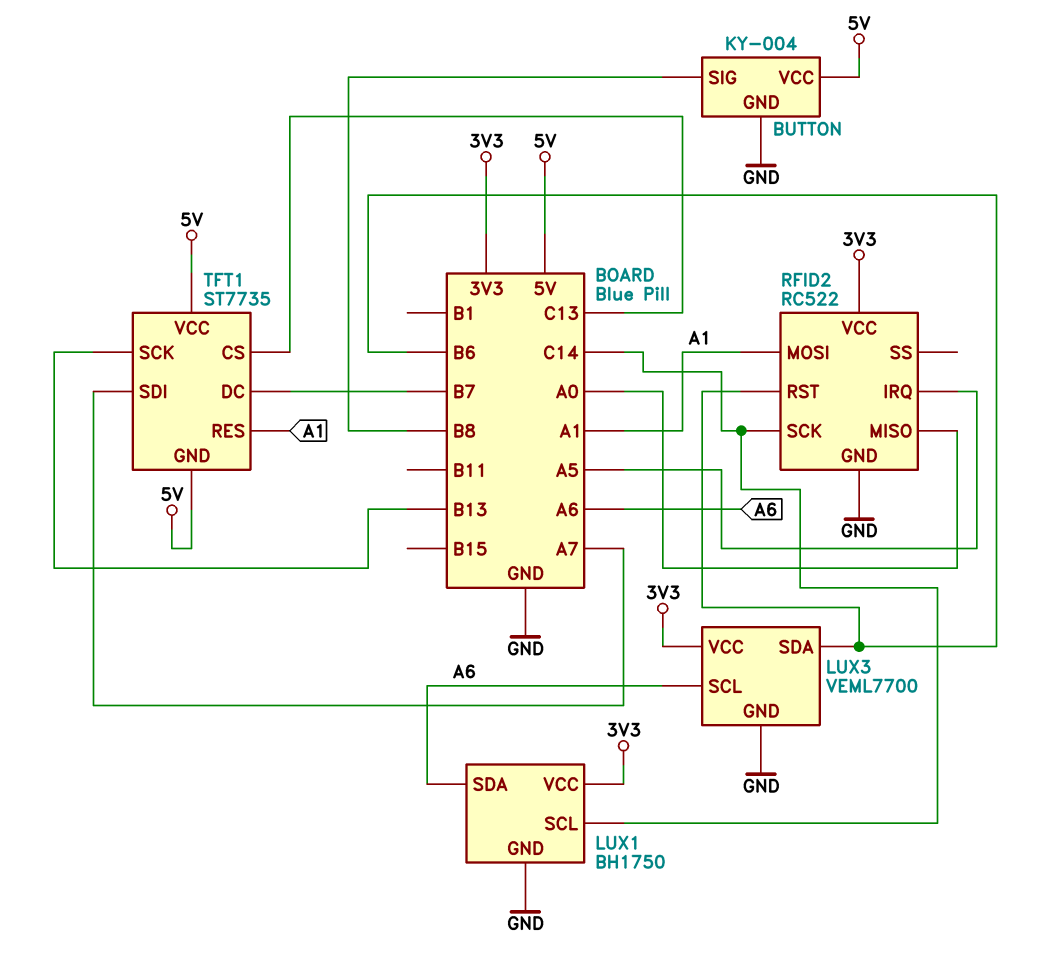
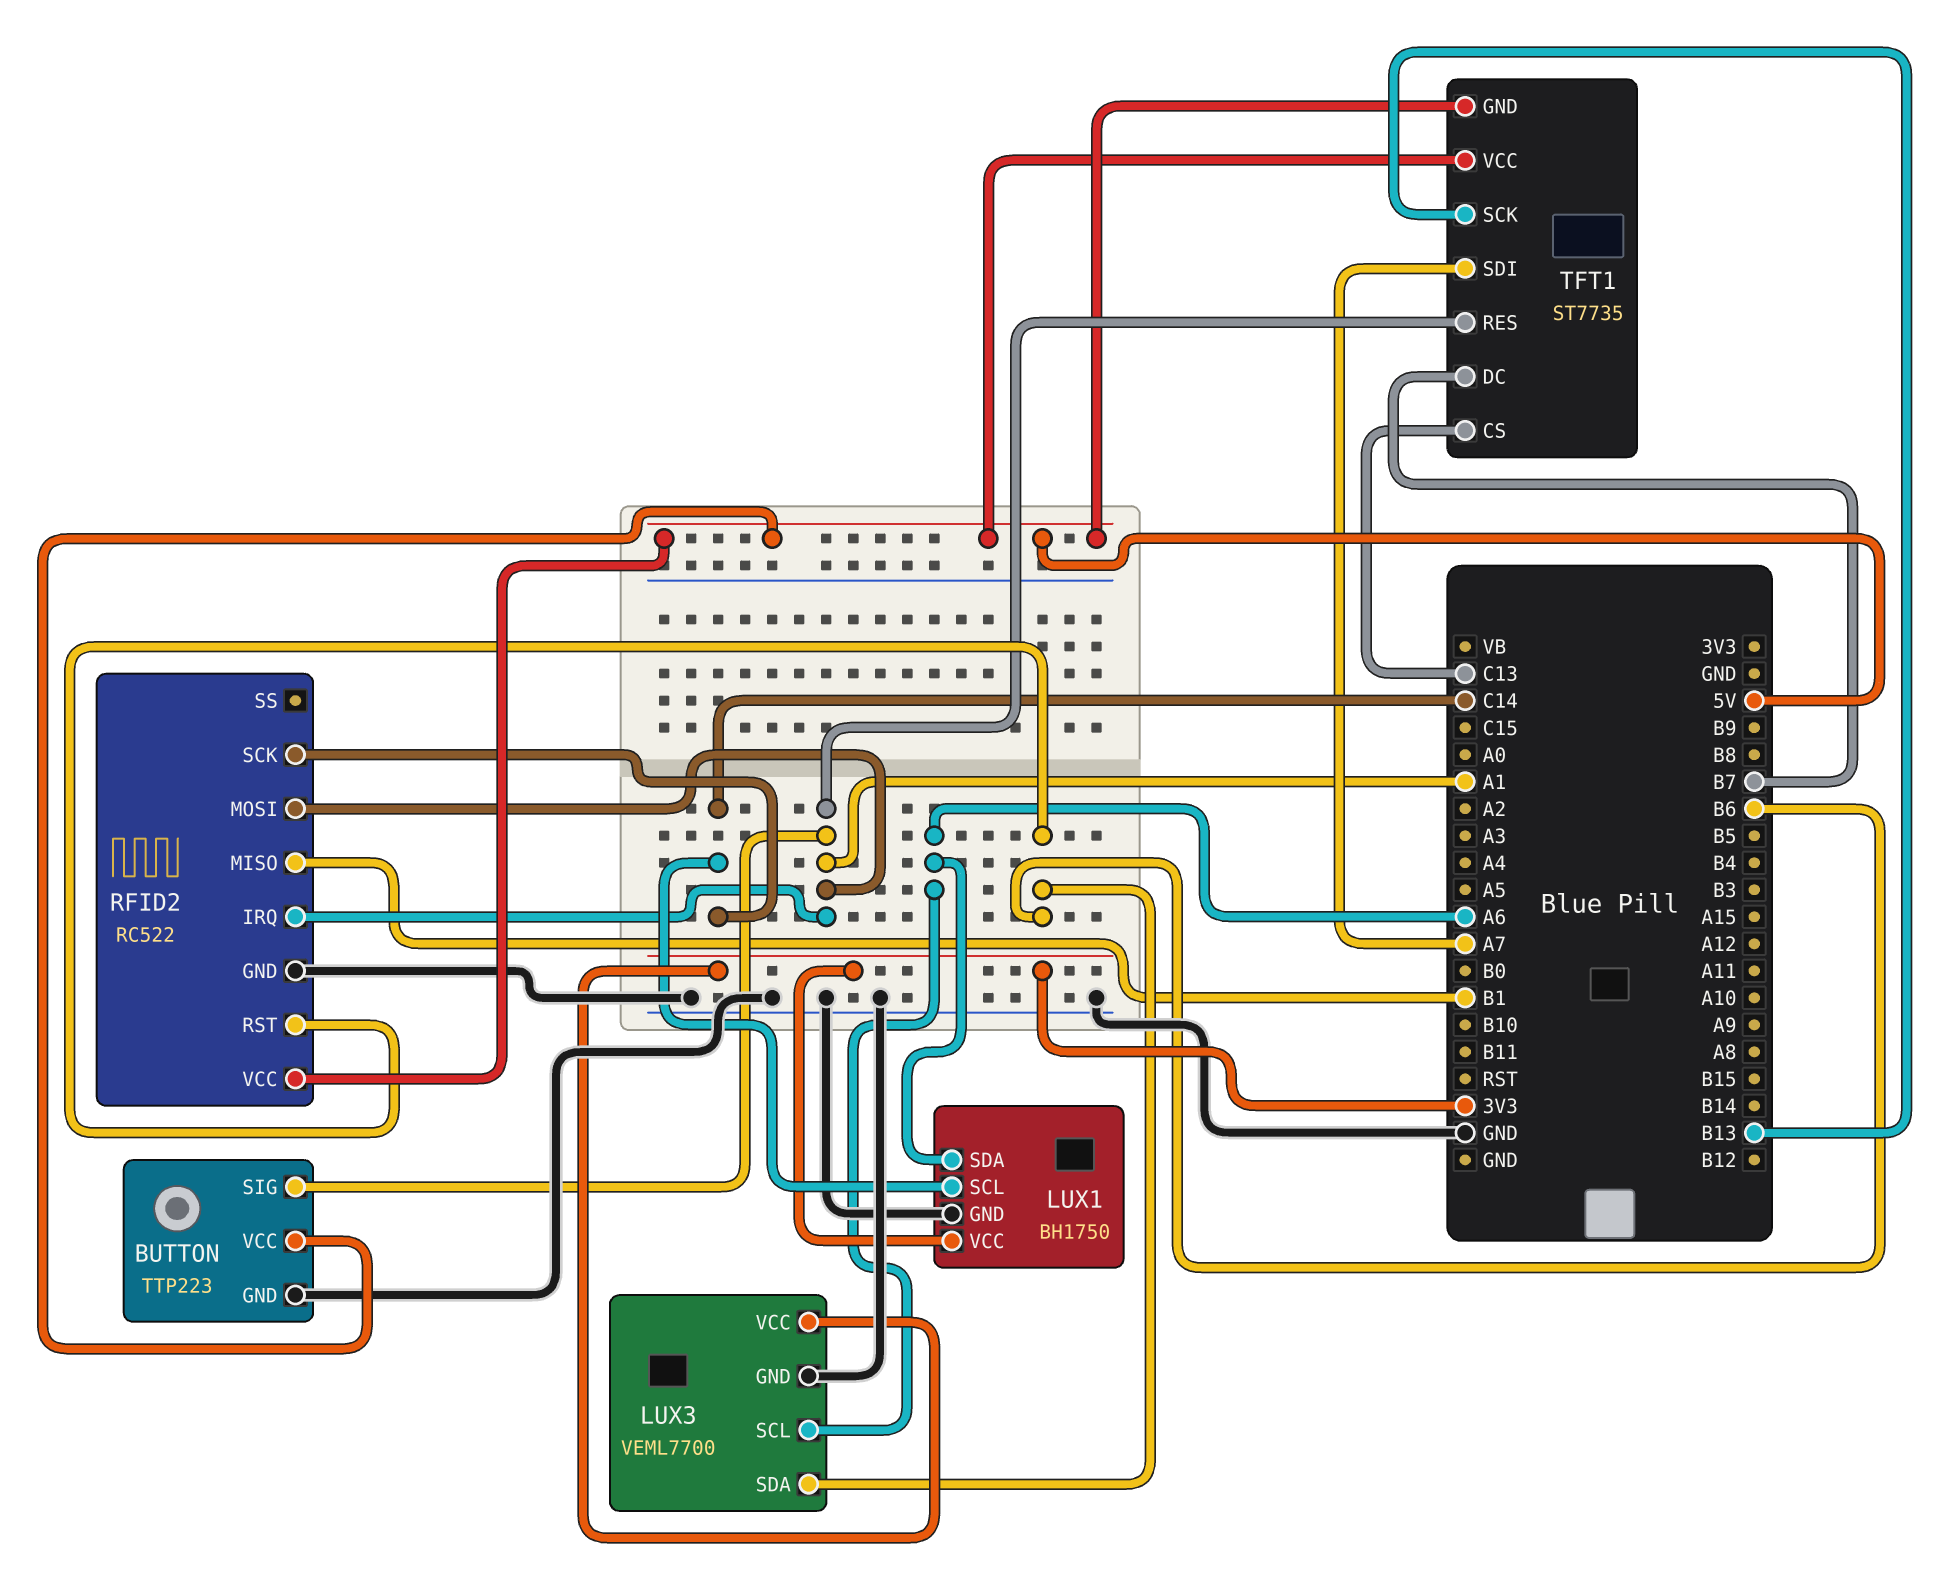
BUTTON: KY-004 -> TTP223
BUTTON pin SIG: B8 -> A1
RFID2 pin IRQ: A5 -> A1
RFID2 pin MISO: A0 -> B1
RFID2 pin VCC: 3V3 -> 5V

